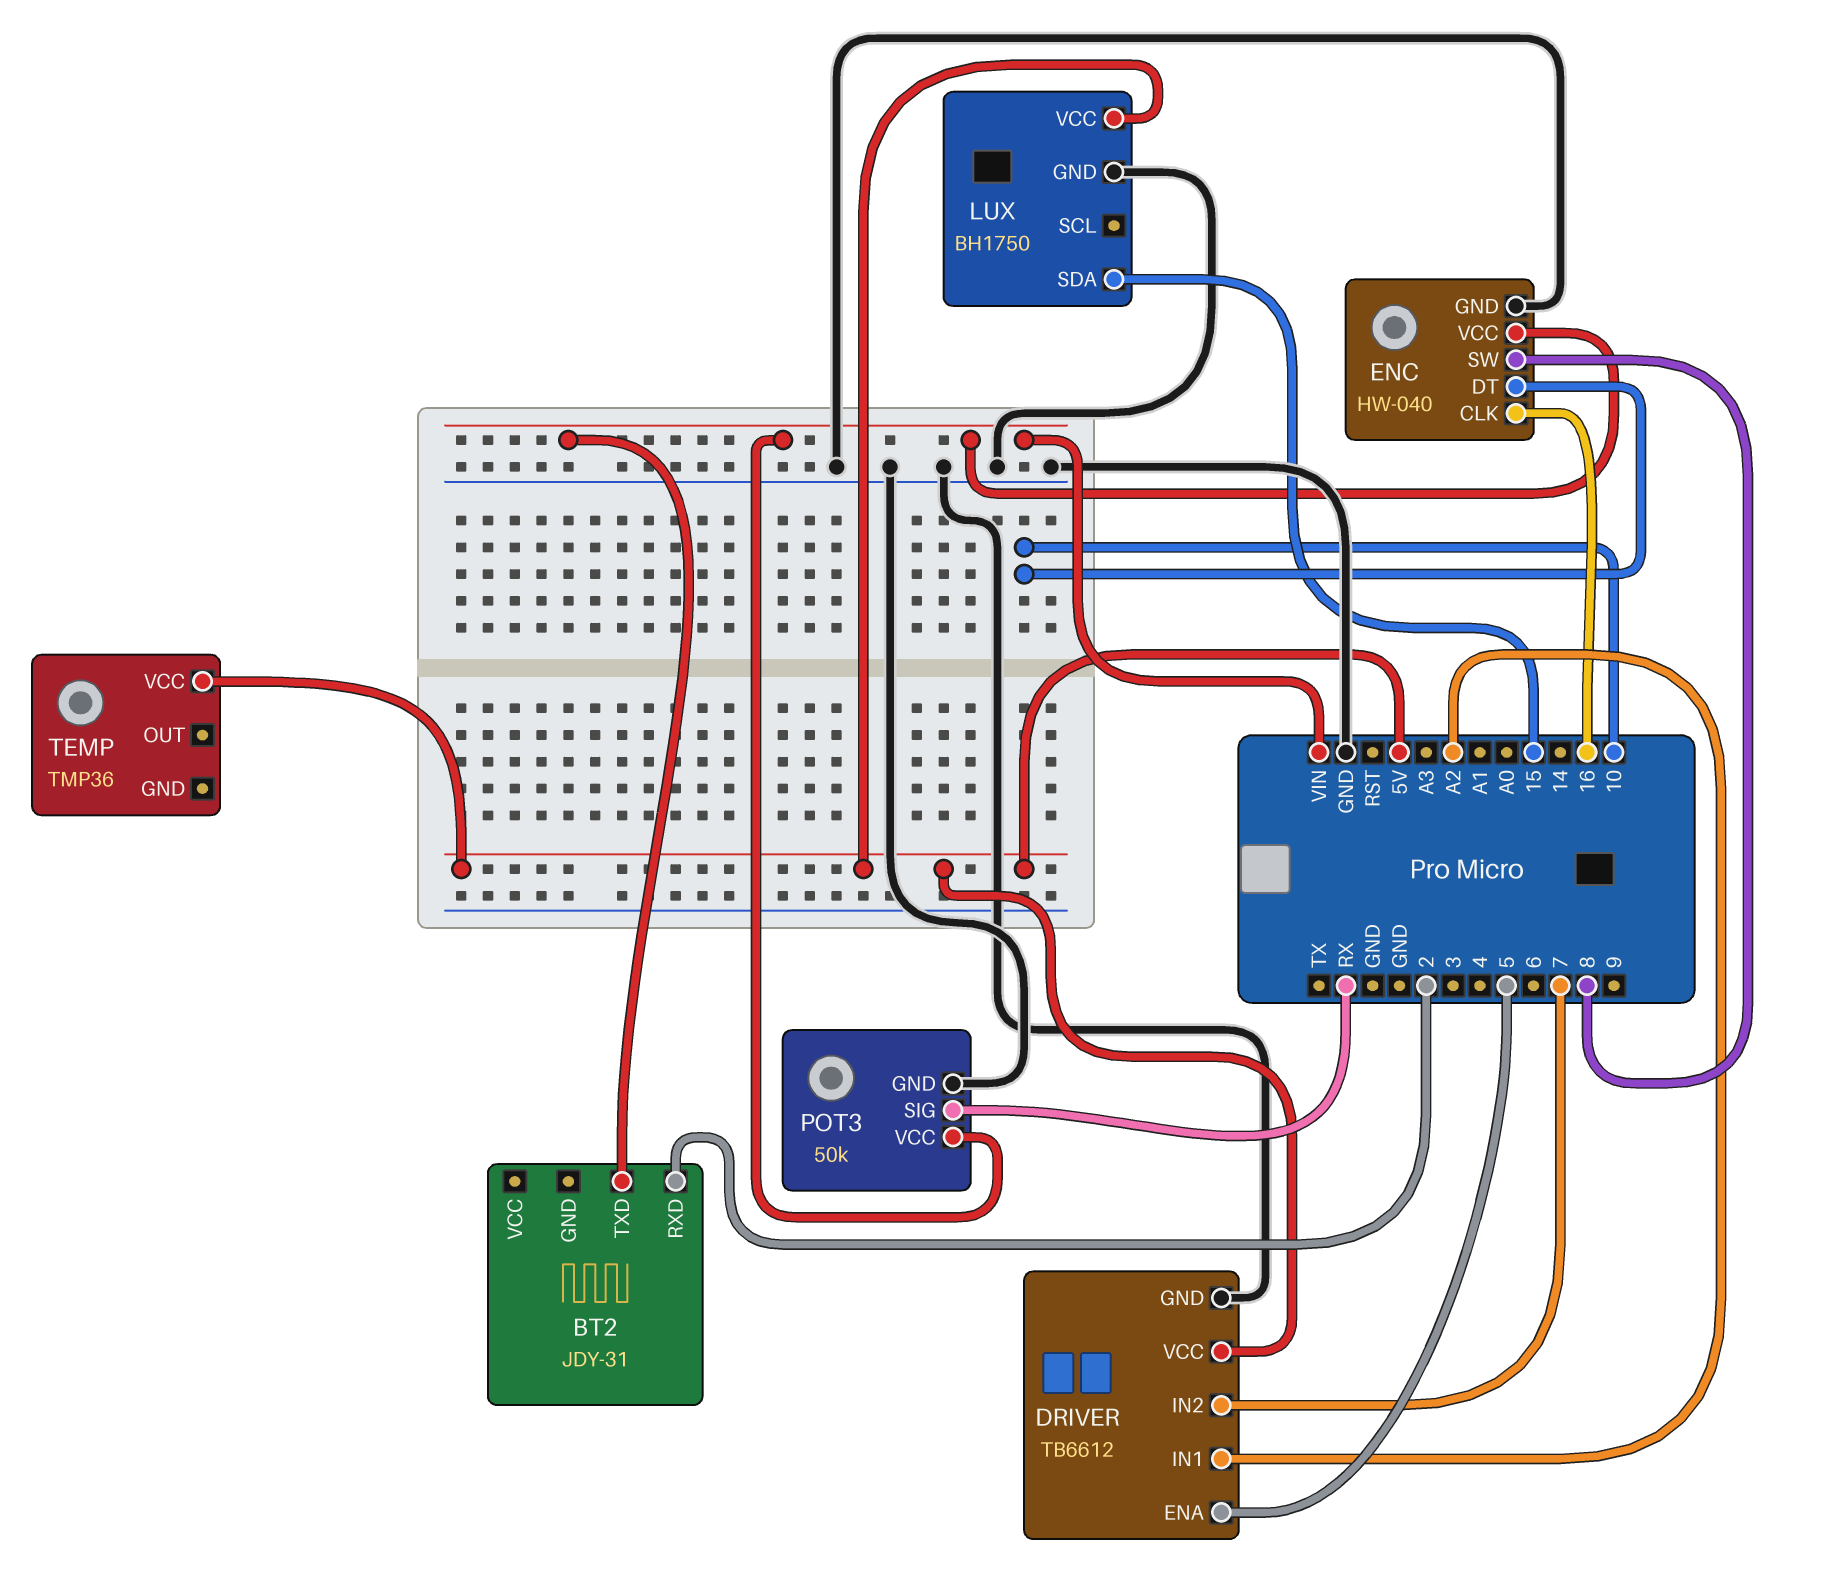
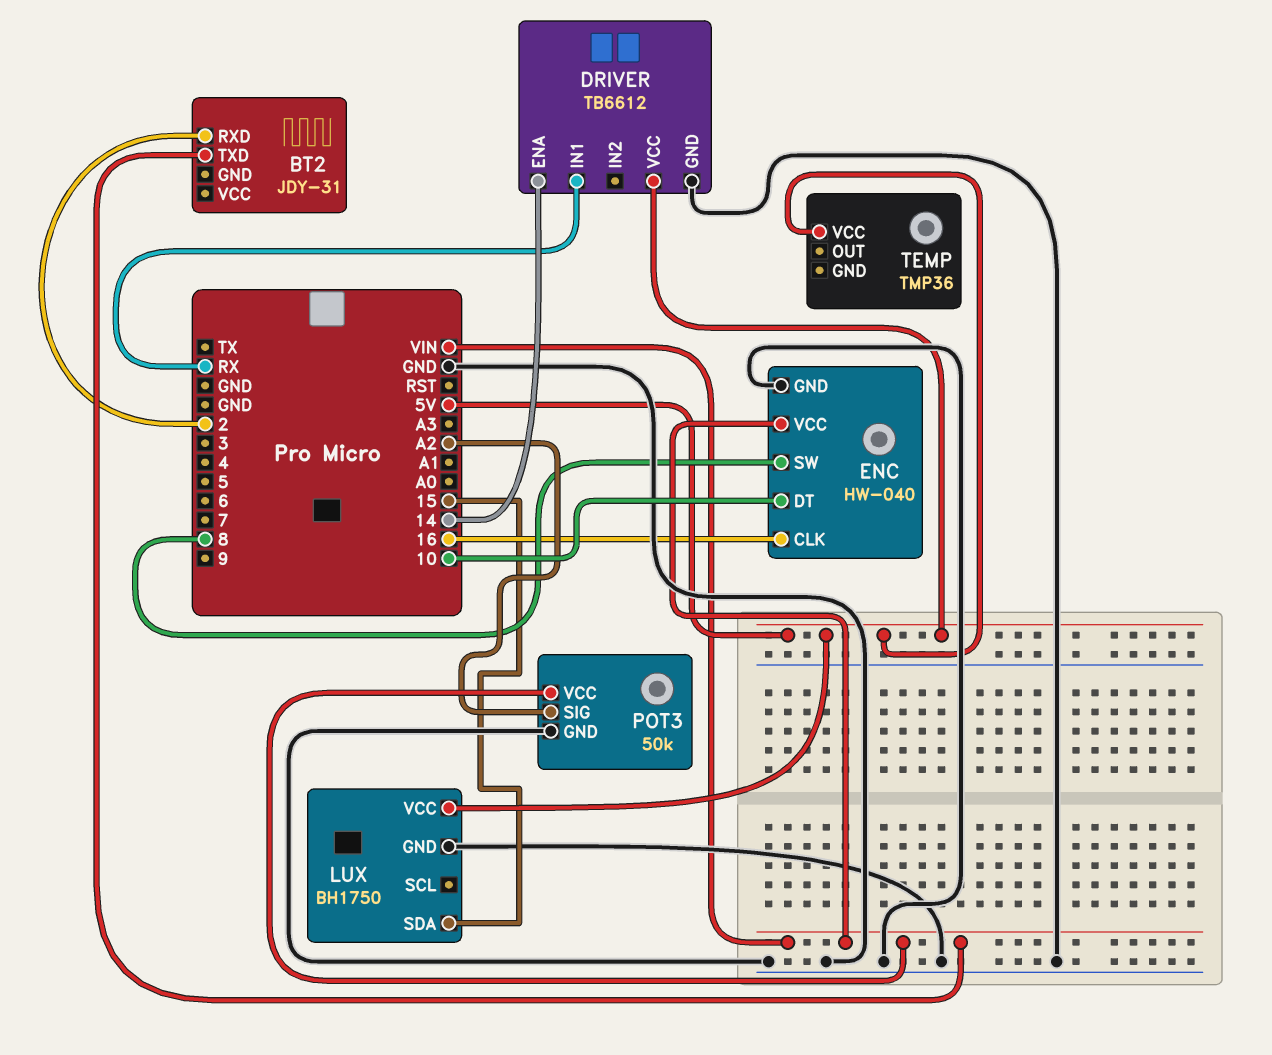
DRIVER pin ENA: 5 -> 14
DRIVER pin IN1: A2 -> RX
DRIVER pin IN2: 7 -> none
POT3 pin SIG: RX -> A2

